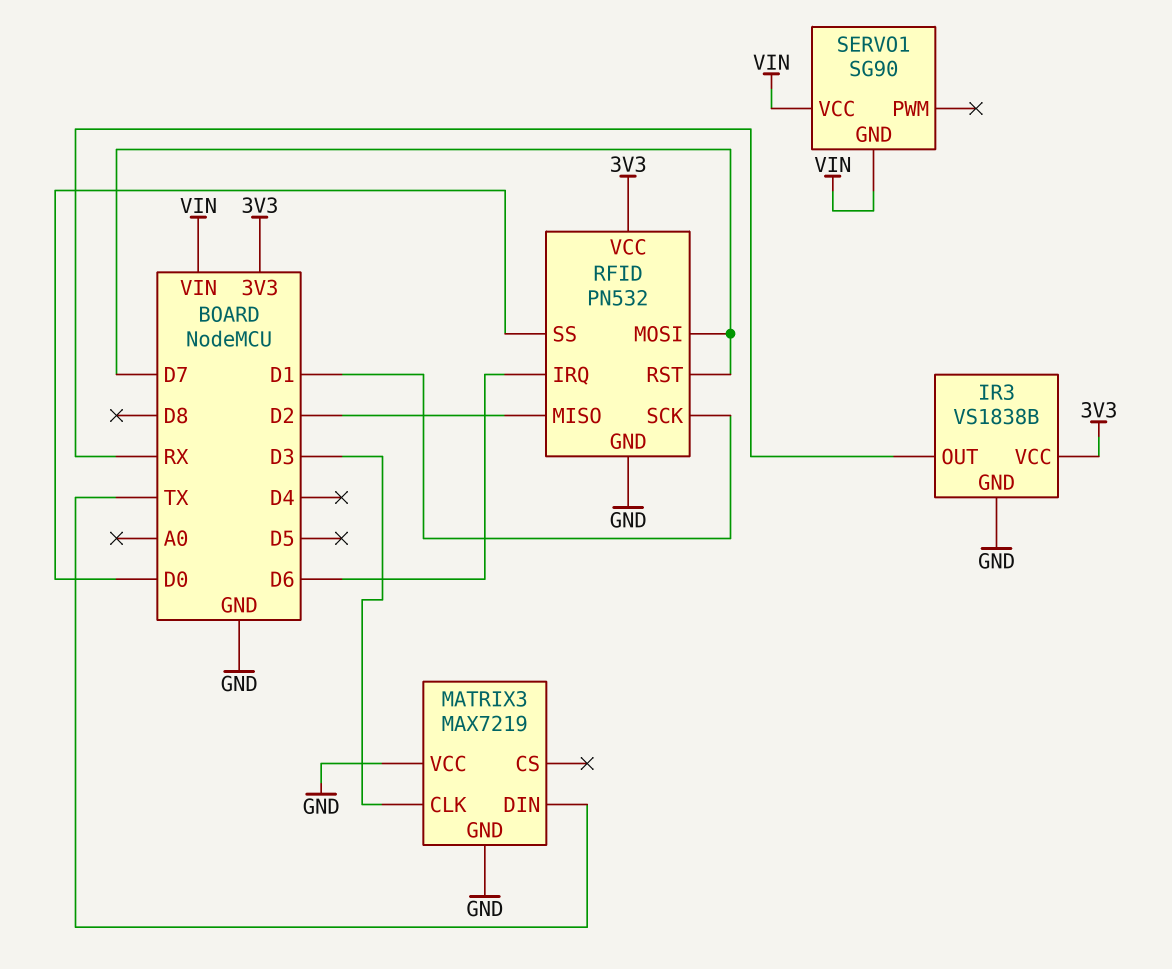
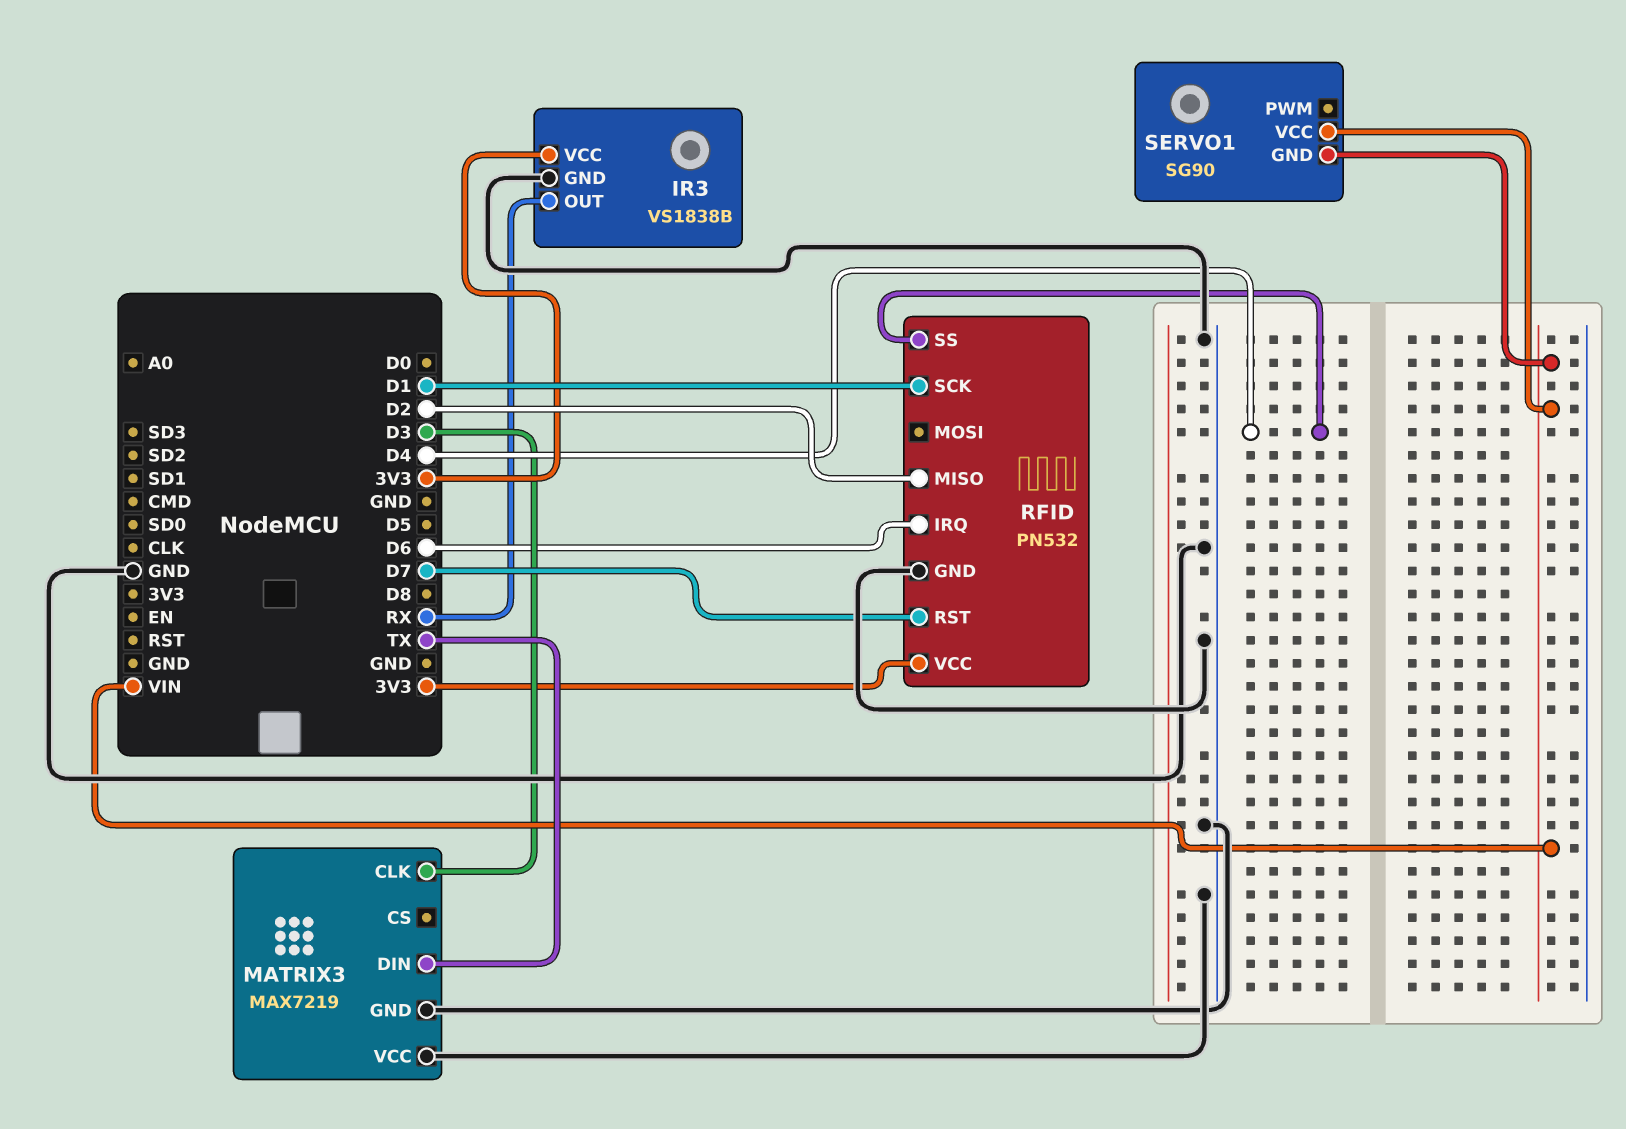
RFID pin MOSI: D7 -> none
RFID pin SS: D0 -> D4

